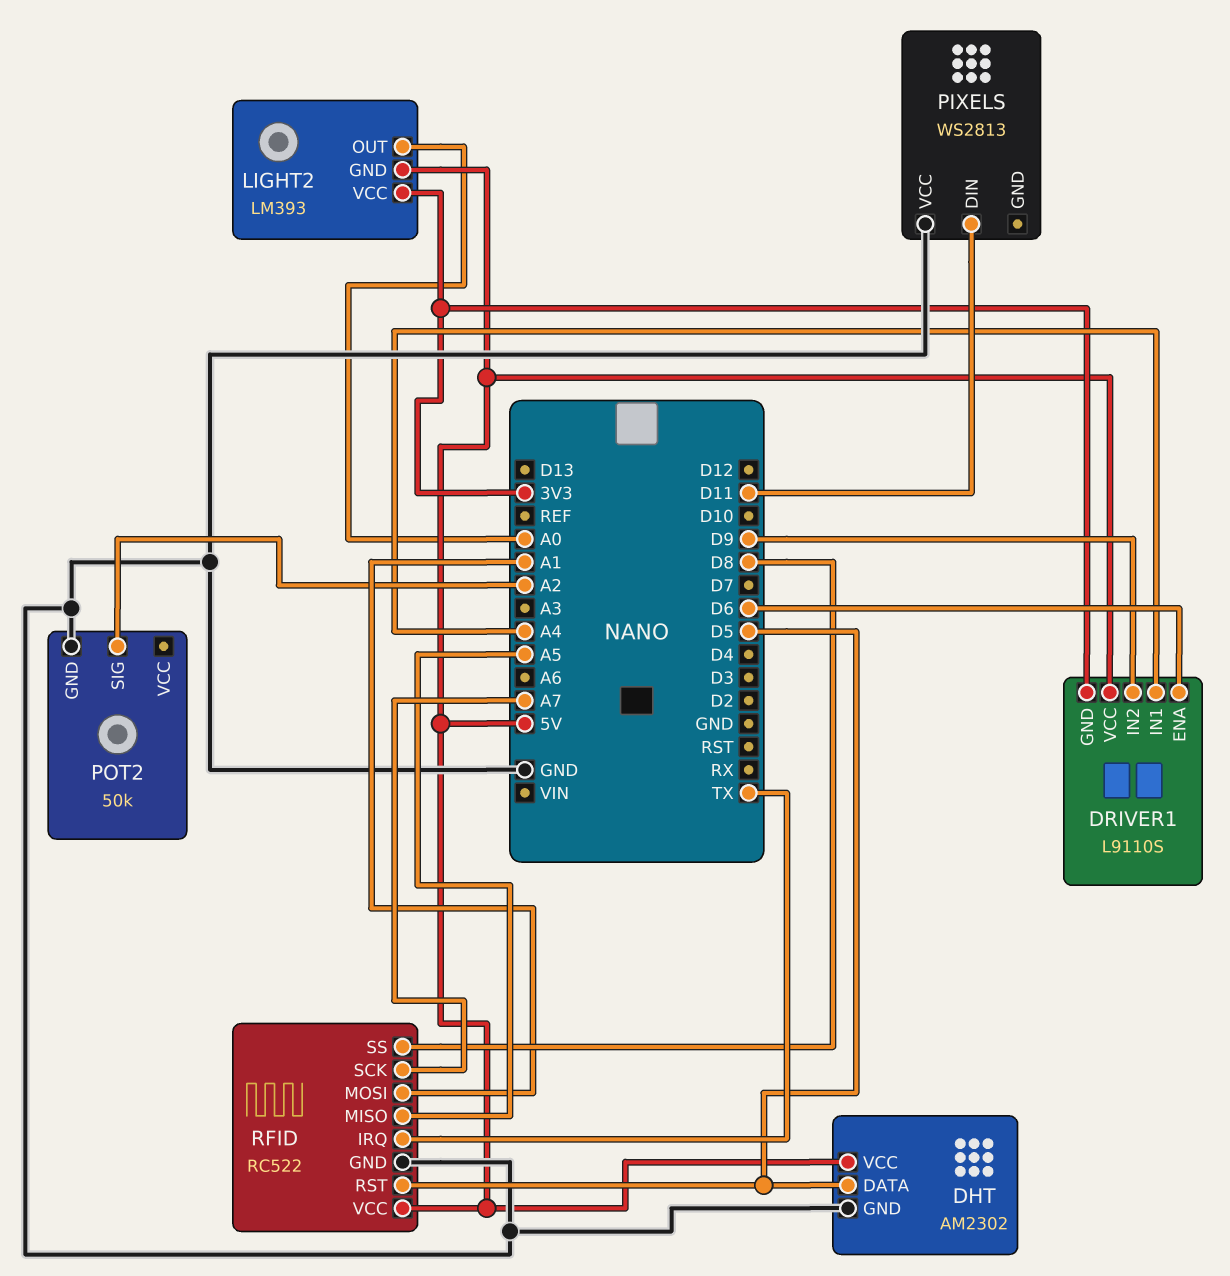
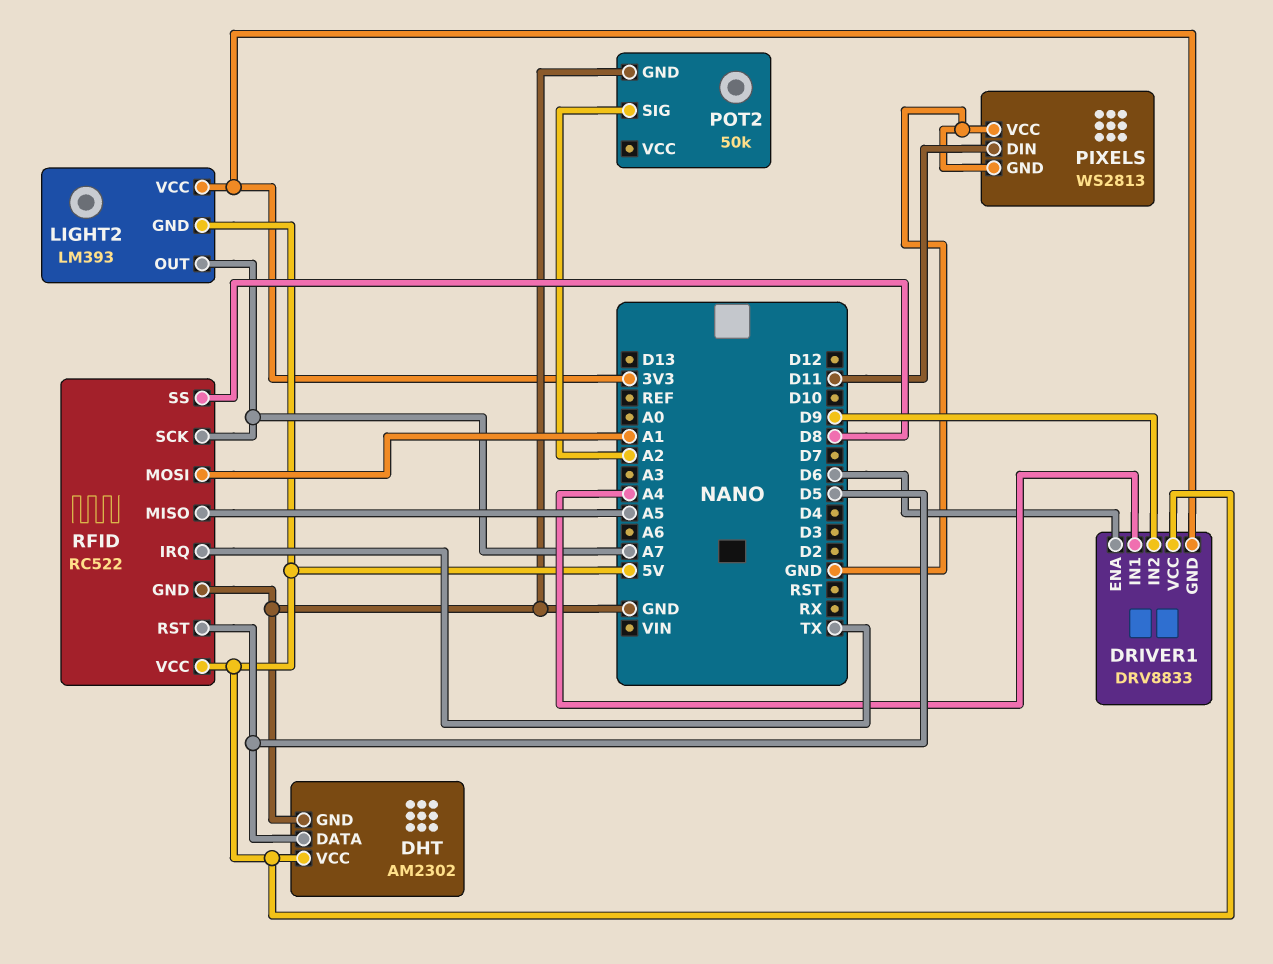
DRIVER1: L9110S -> DRV8833
LIGHT2 pin OUT: A0 -> A7
PIXELS pin GND: none -> GND

